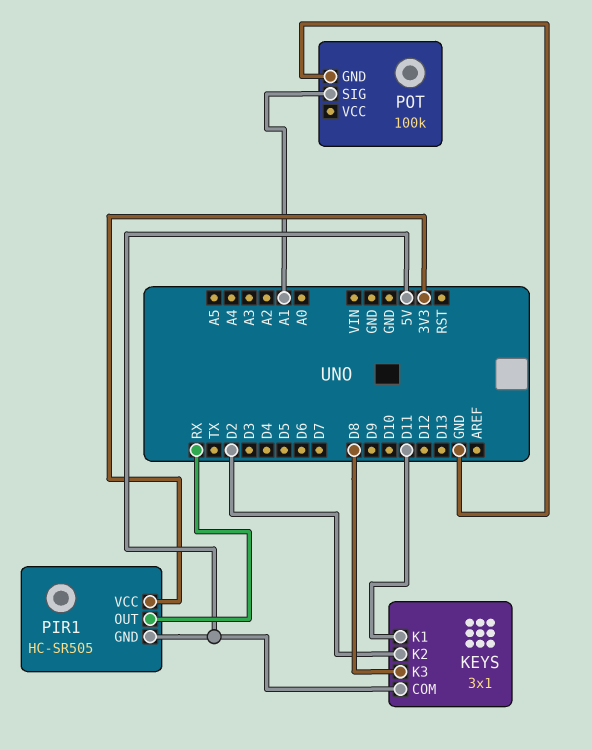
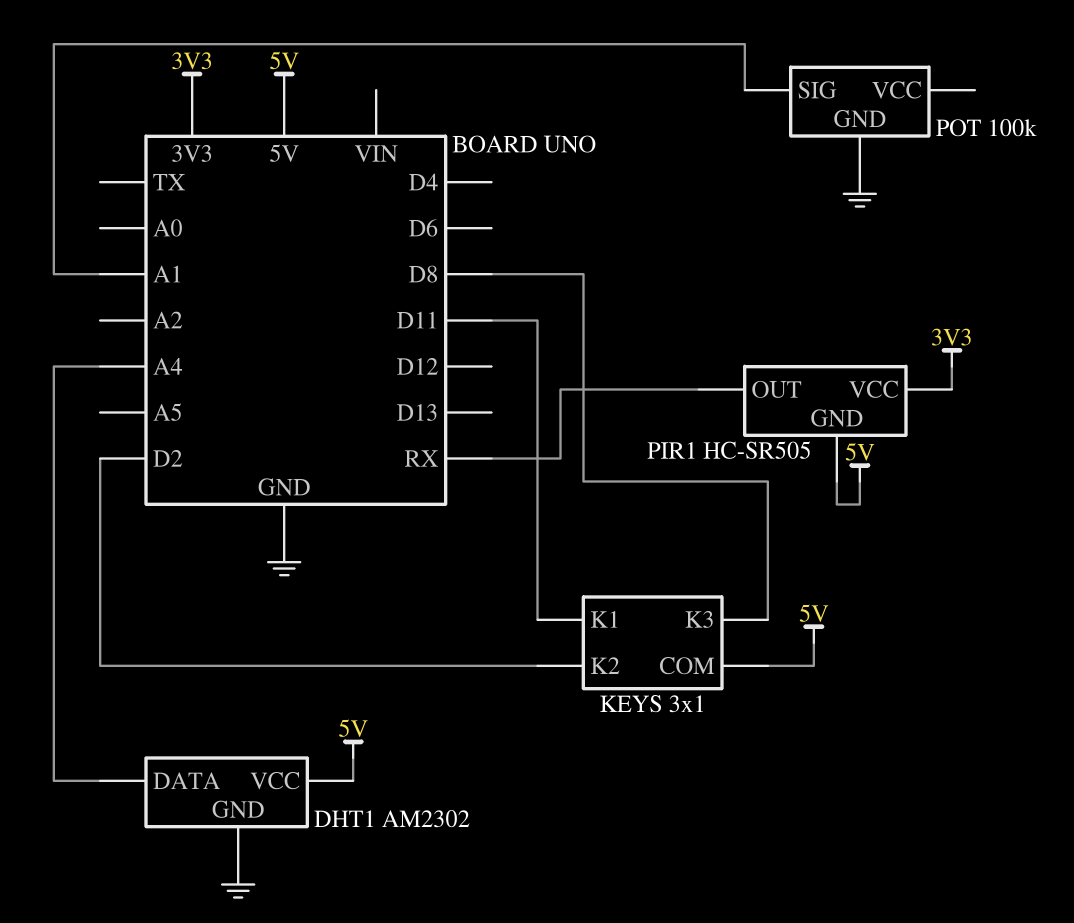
DHT1: none -> AM2302
DHT1 pin DATA: none -> A4
DHT1 pin GND: none -> GND
DHT1 pin VCC: none -> 5V

